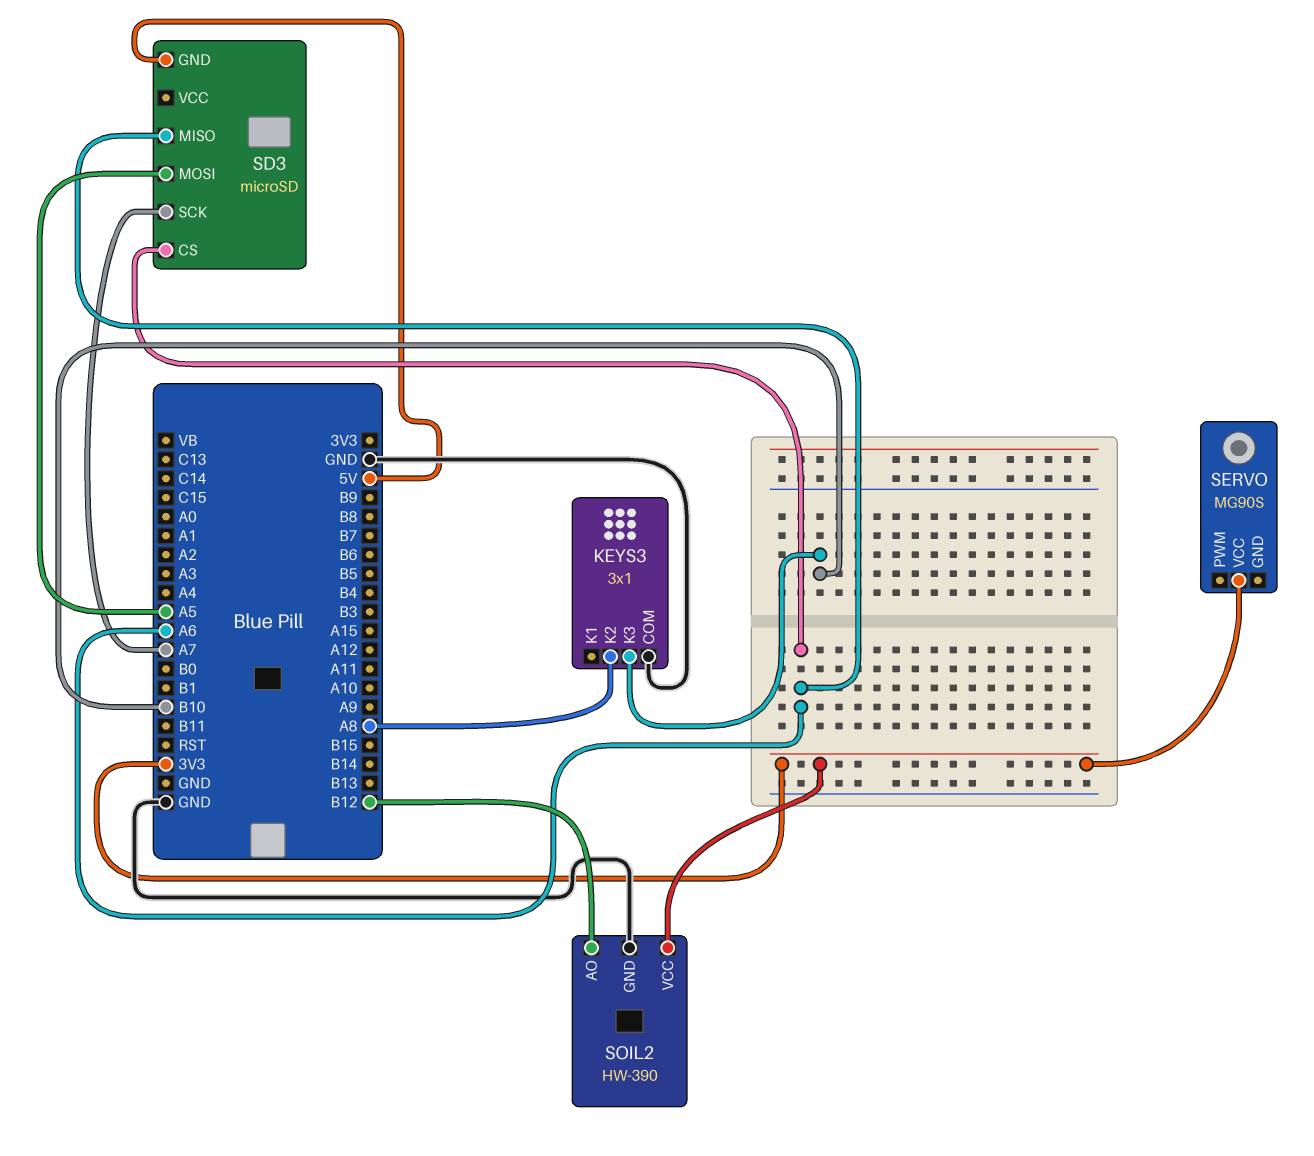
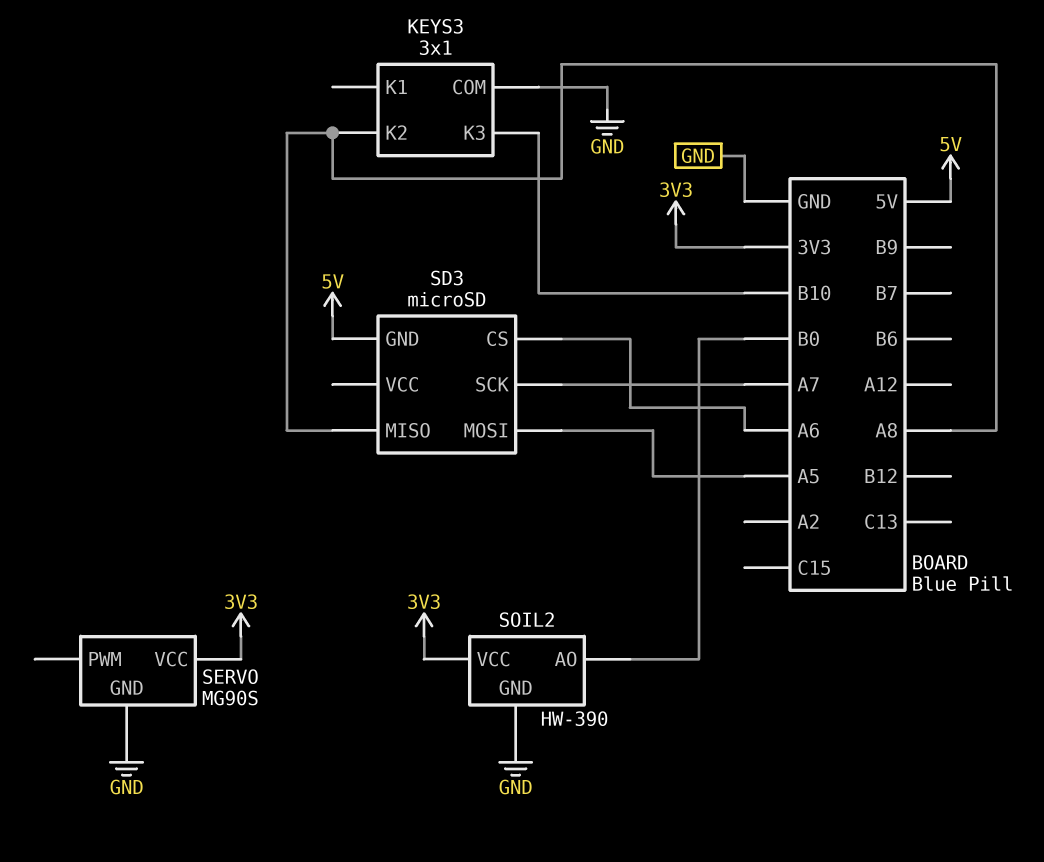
SD3 pin MISO: A6 -> A8
SERVO pin GND: none -> GND
SOIL2 pin AO: B12 -> B0

